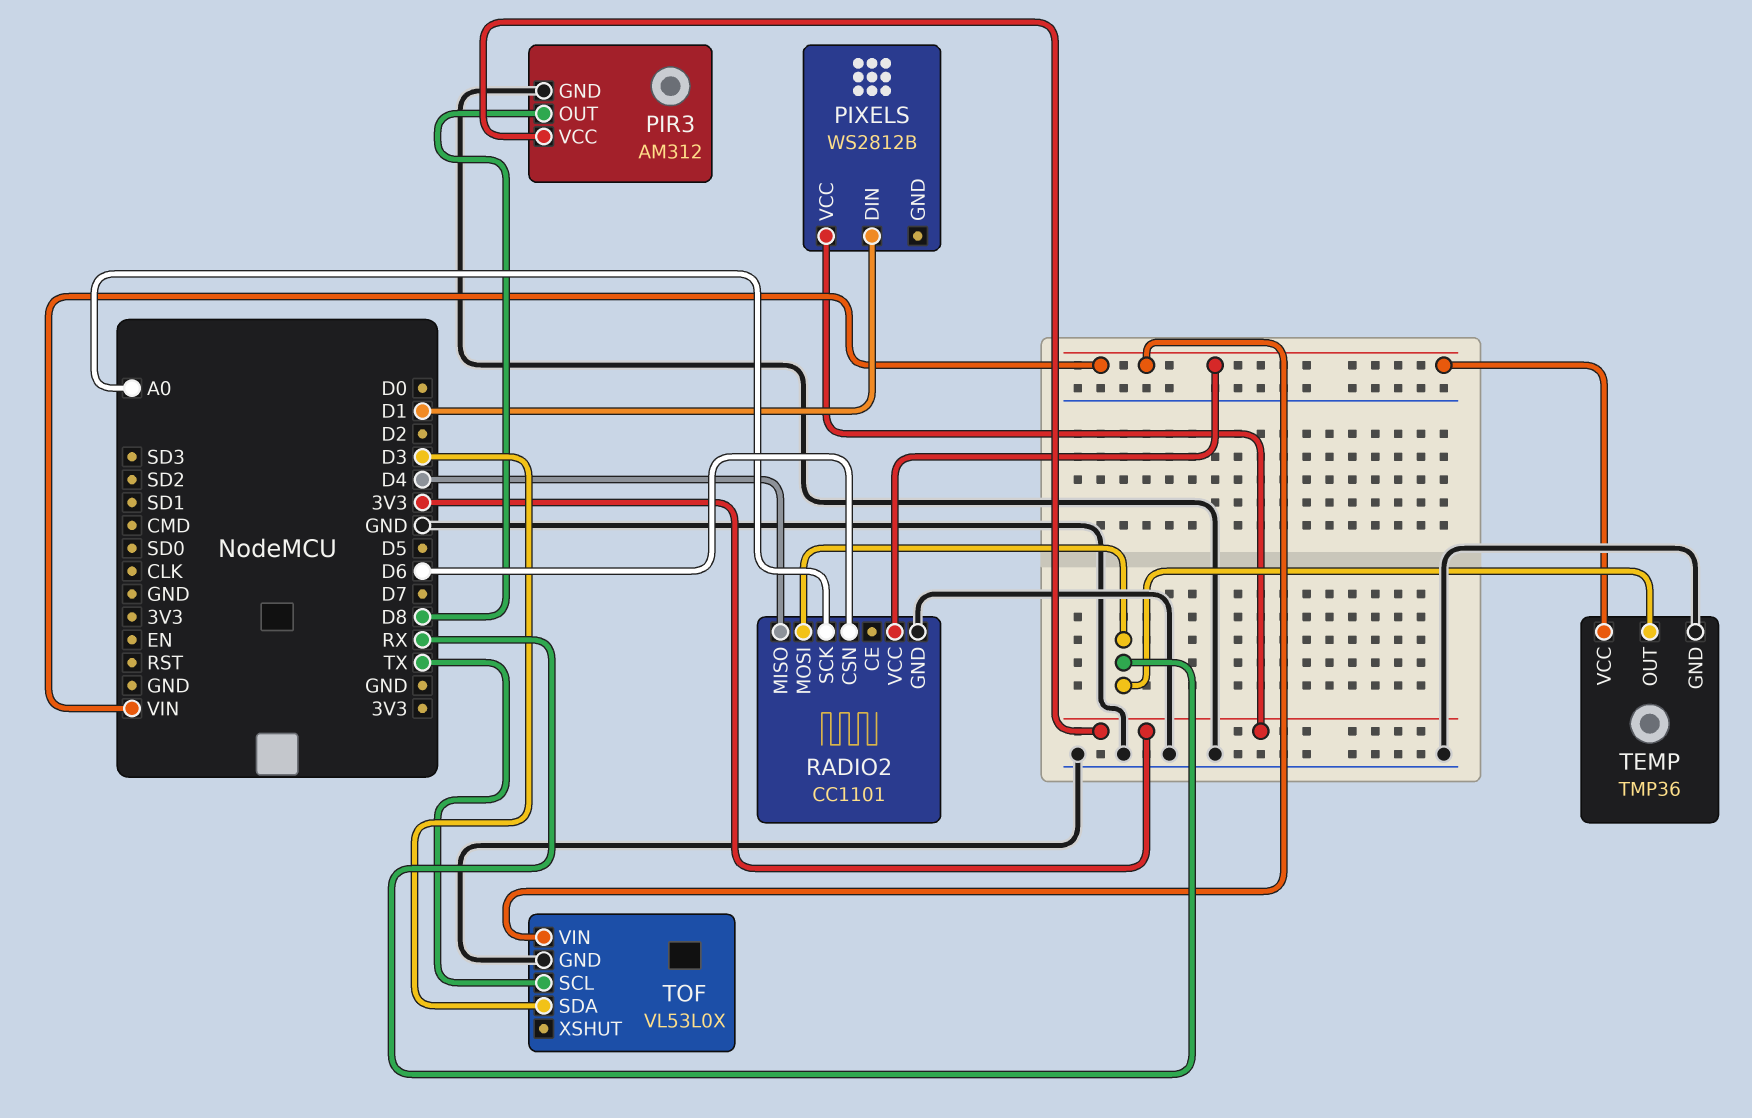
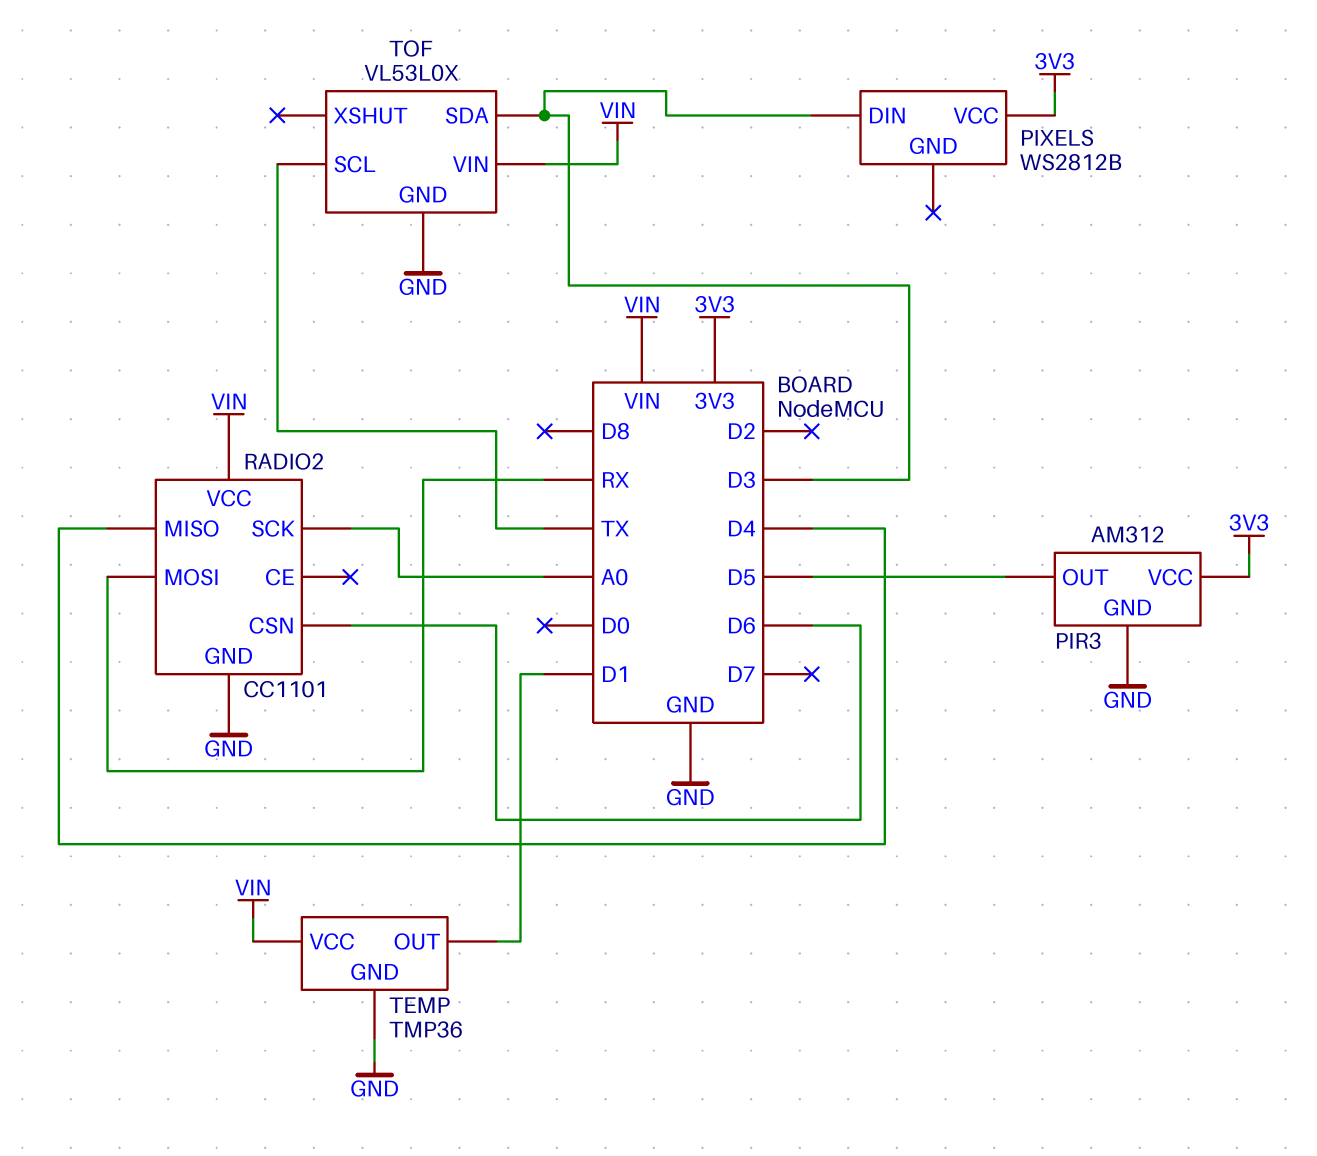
PIR3 pin OUT: D8 -> D5
PIXELS pin DIN: D1 -> D3
TEMP pin OUT: RX -> D1

